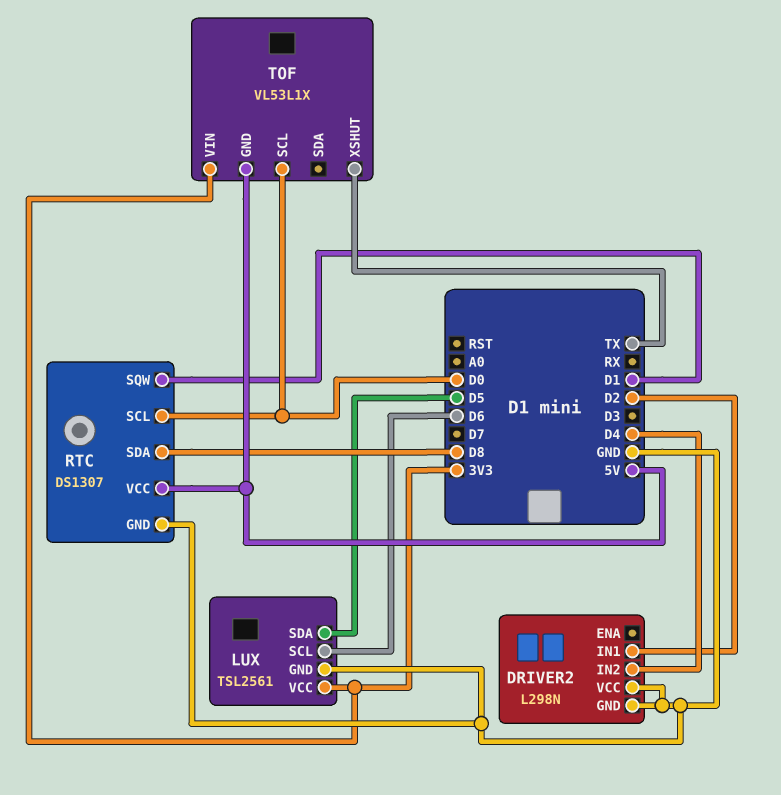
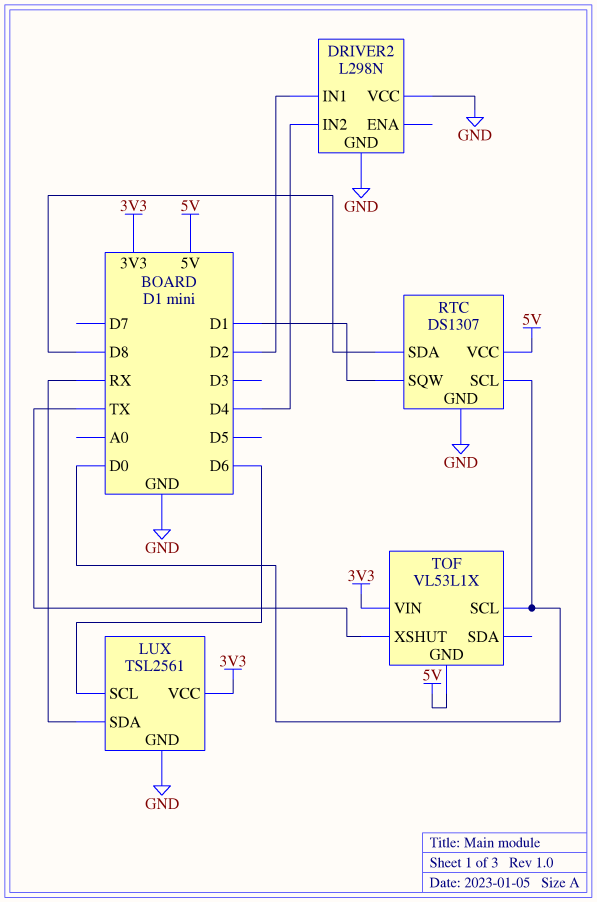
LUX pin SDA: D5 -> RX

